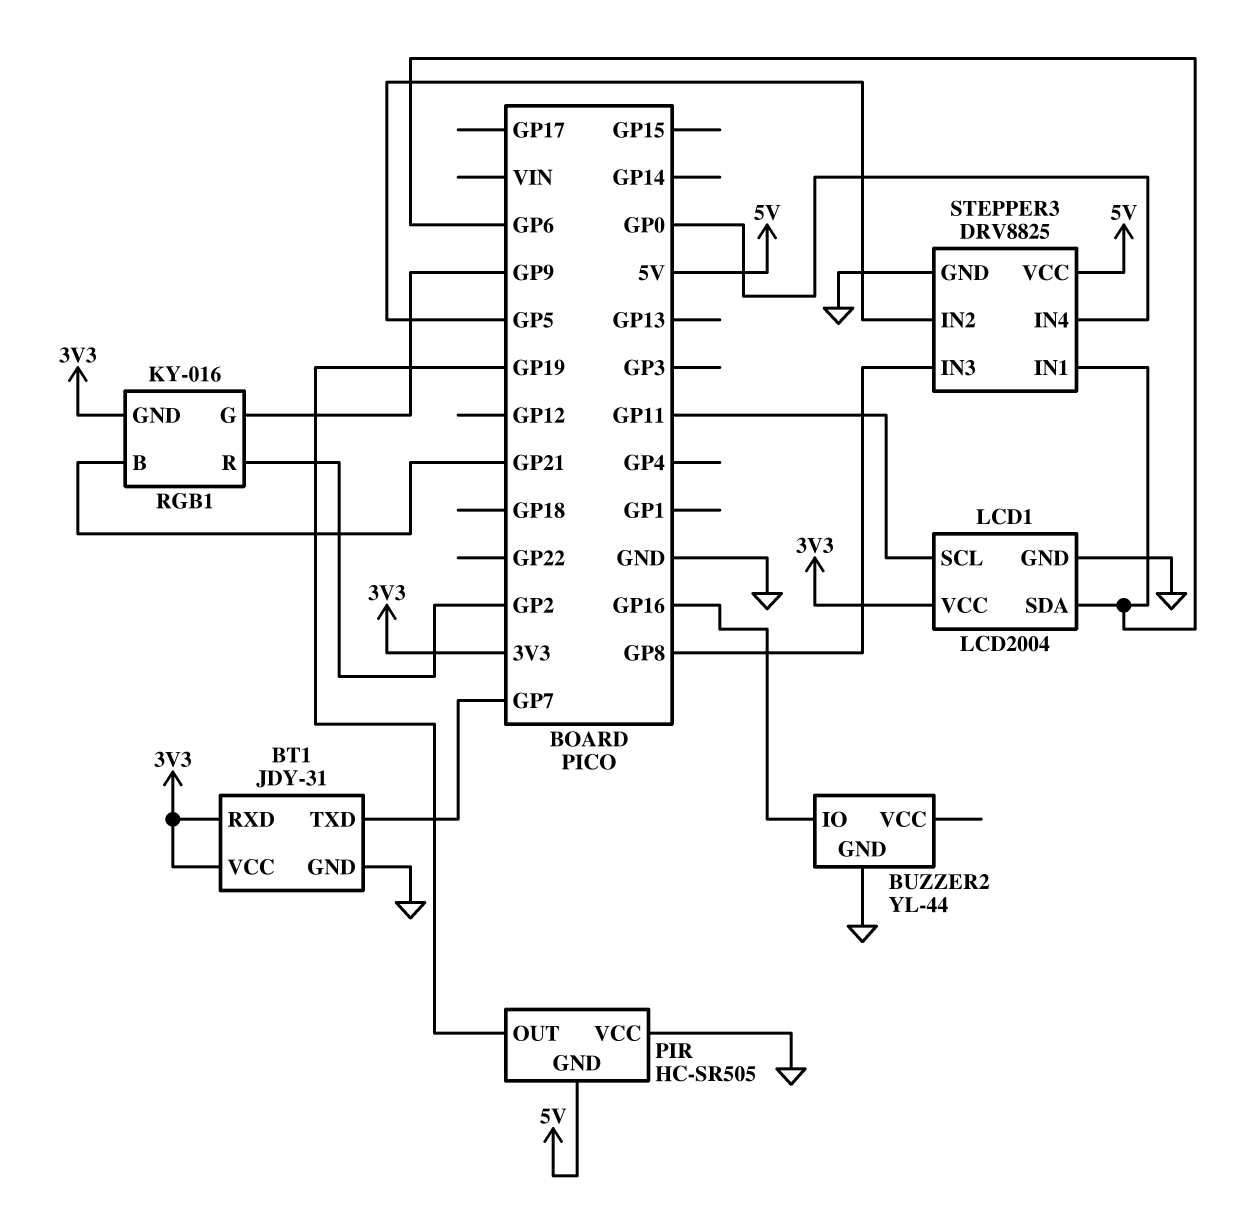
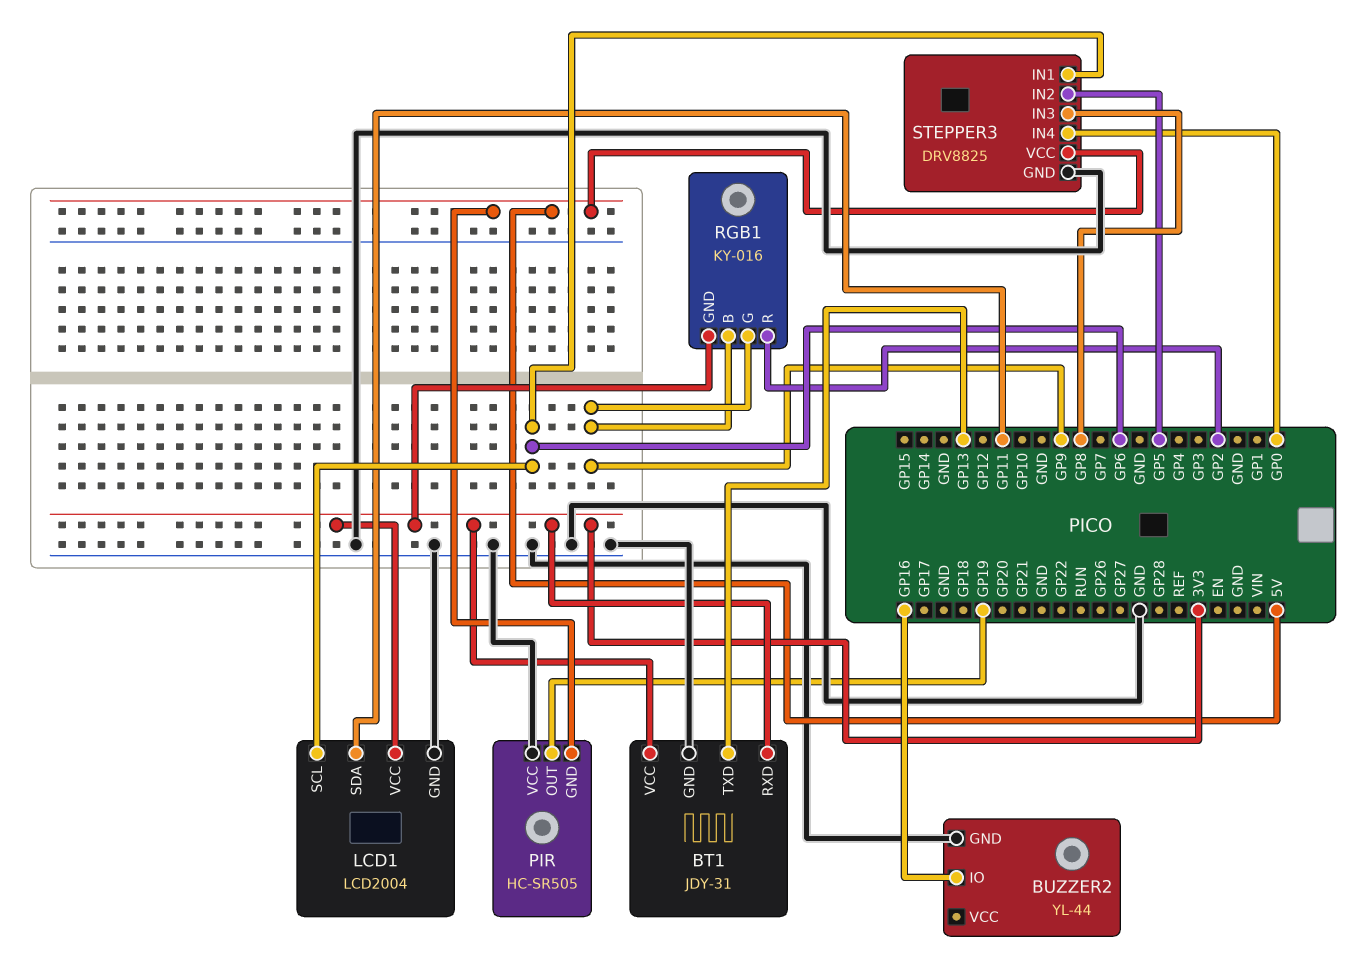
BT1 pin TXD: GP7 -> GP13
LCD1 pin SCL: GP11 -> GP6
LCD1 pin SDA: GP6 -> GP11
RGB1 pin B: GP21 -> GP9

